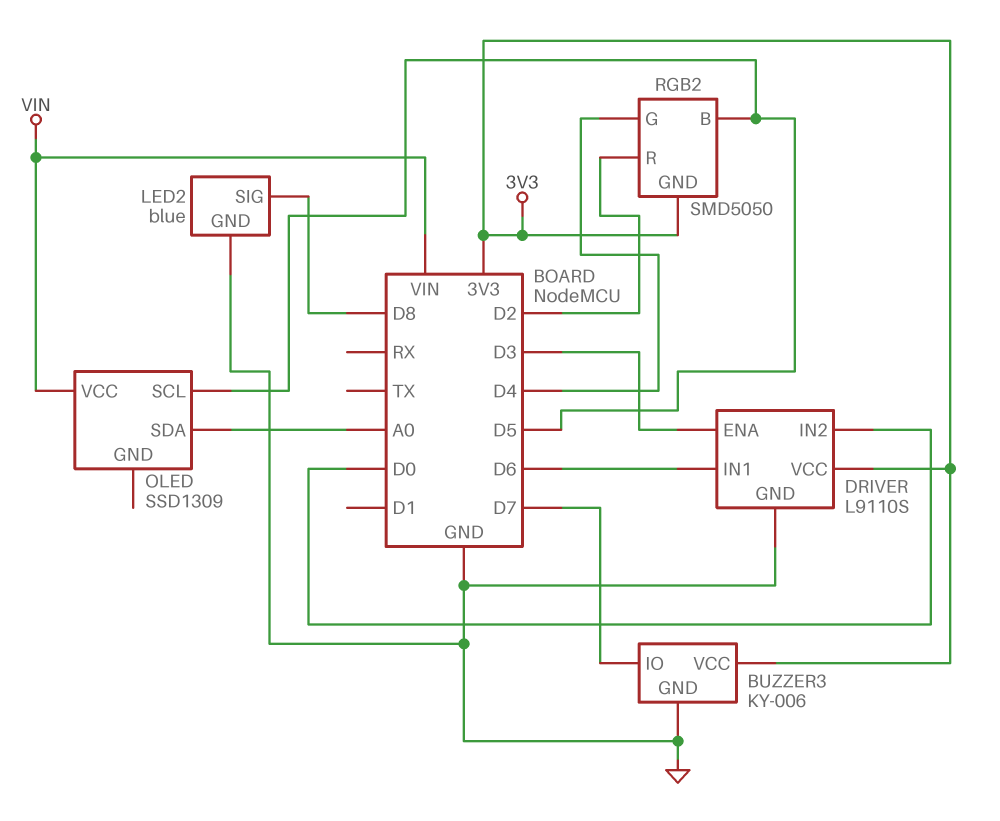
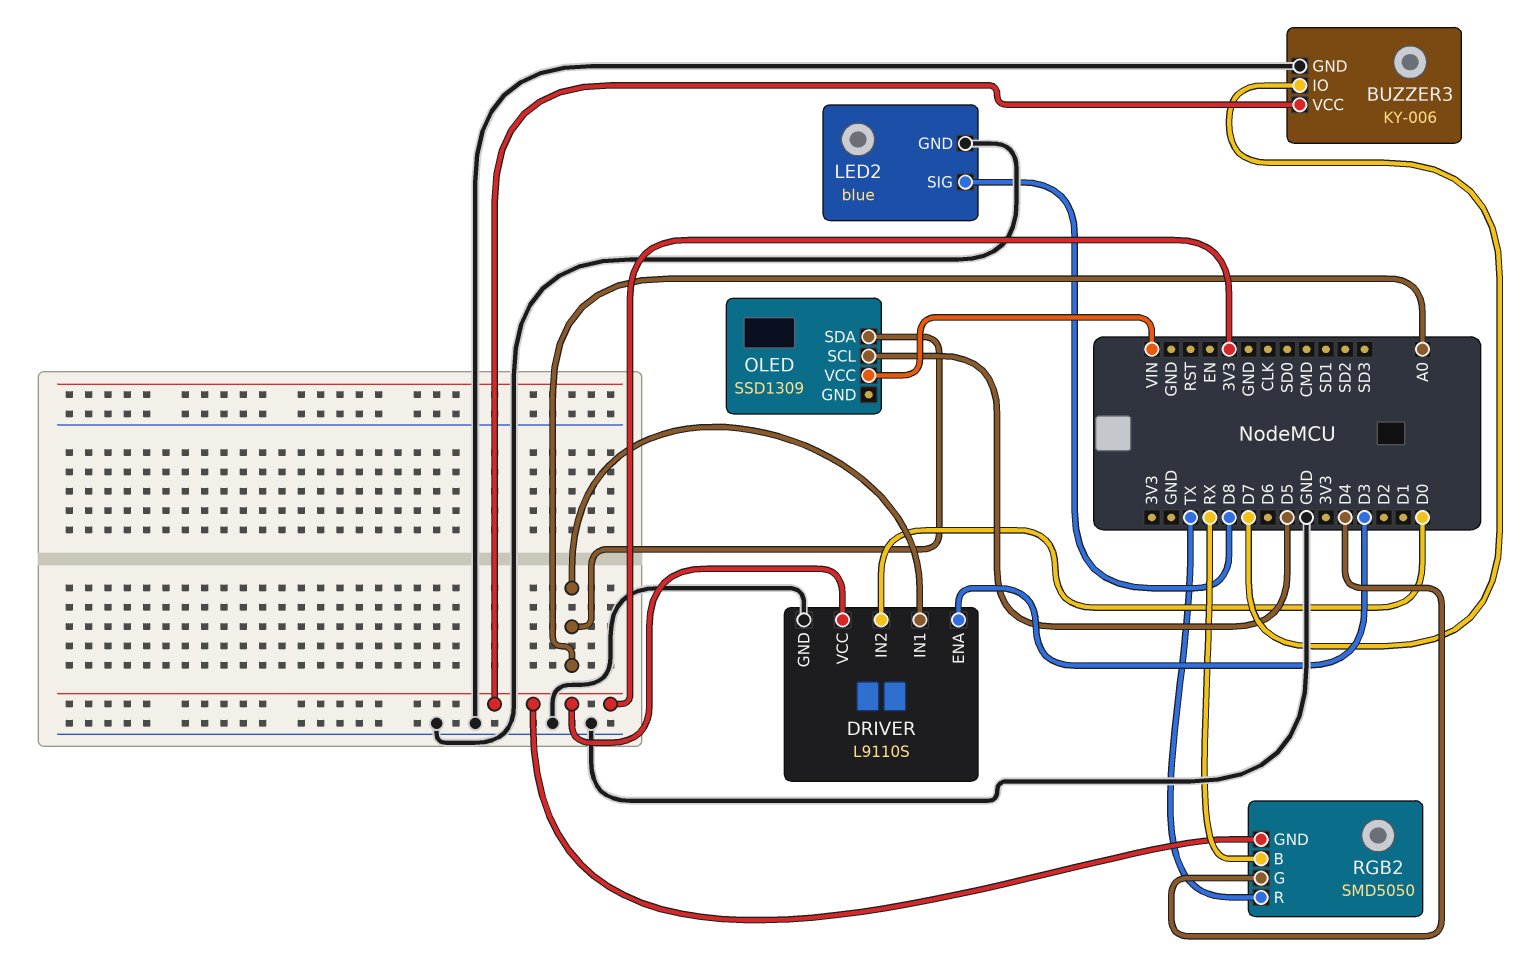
DRIVER pin IN1: D6 -> A0
RGB2 pin B: D5 -> RX
RGB2 pin R: D2 -> TX

